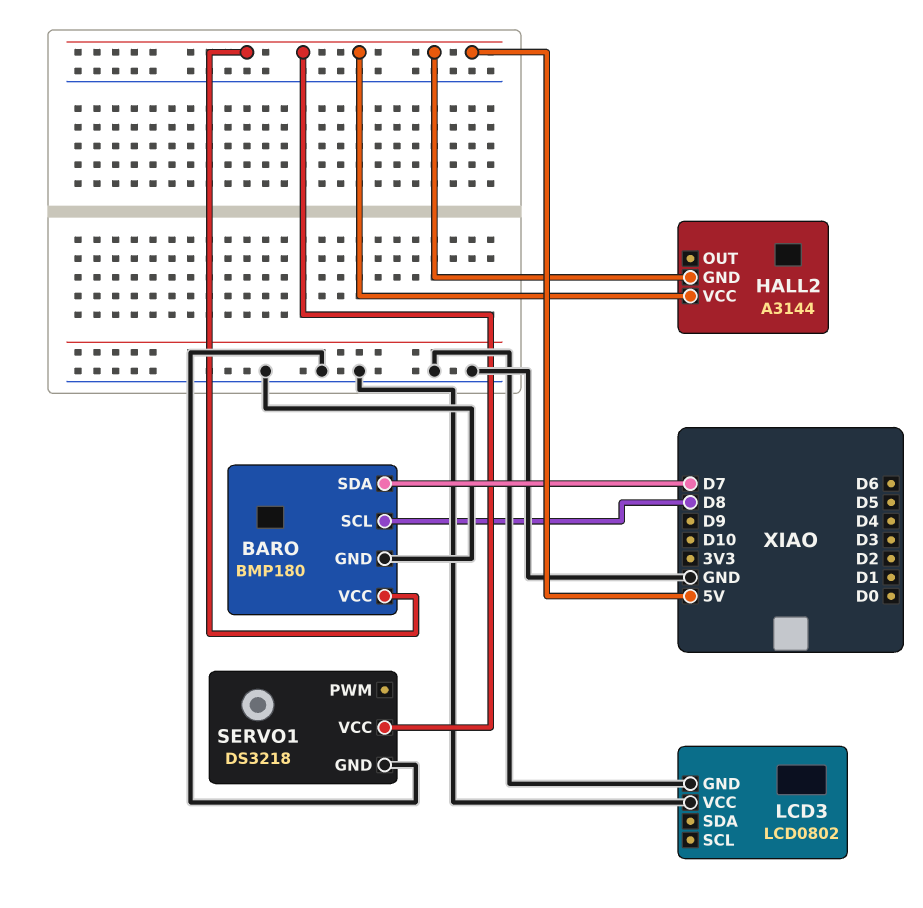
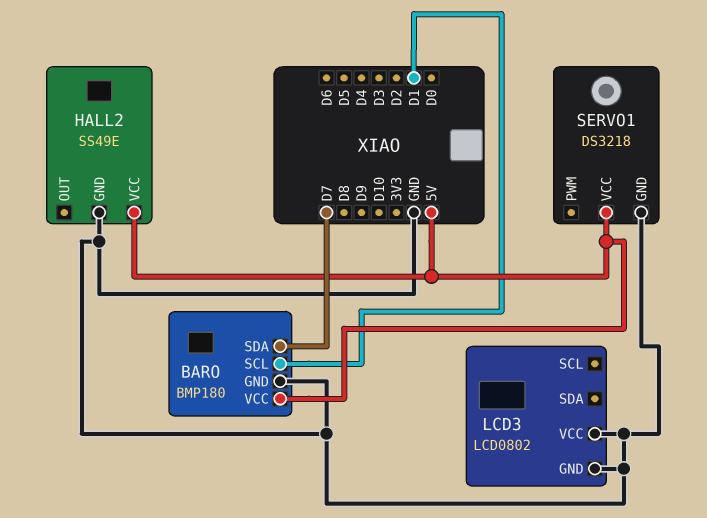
BARO pin SCL: D8 -> D1
HALL2: A3144 -> SS49E
HALL2 pin GND: 5V -> GND

